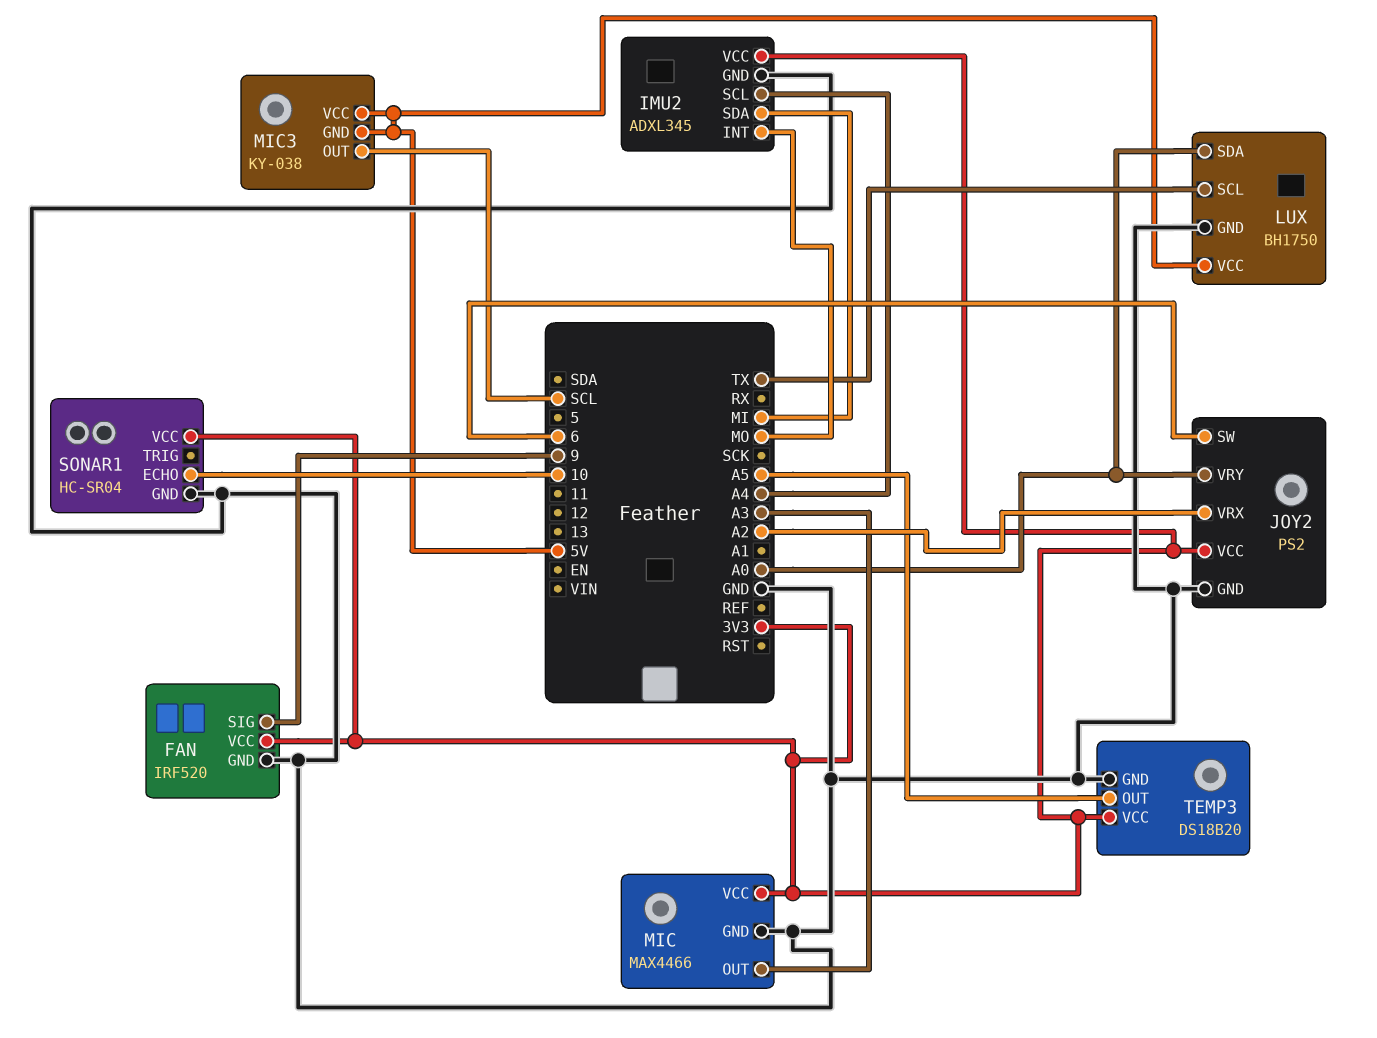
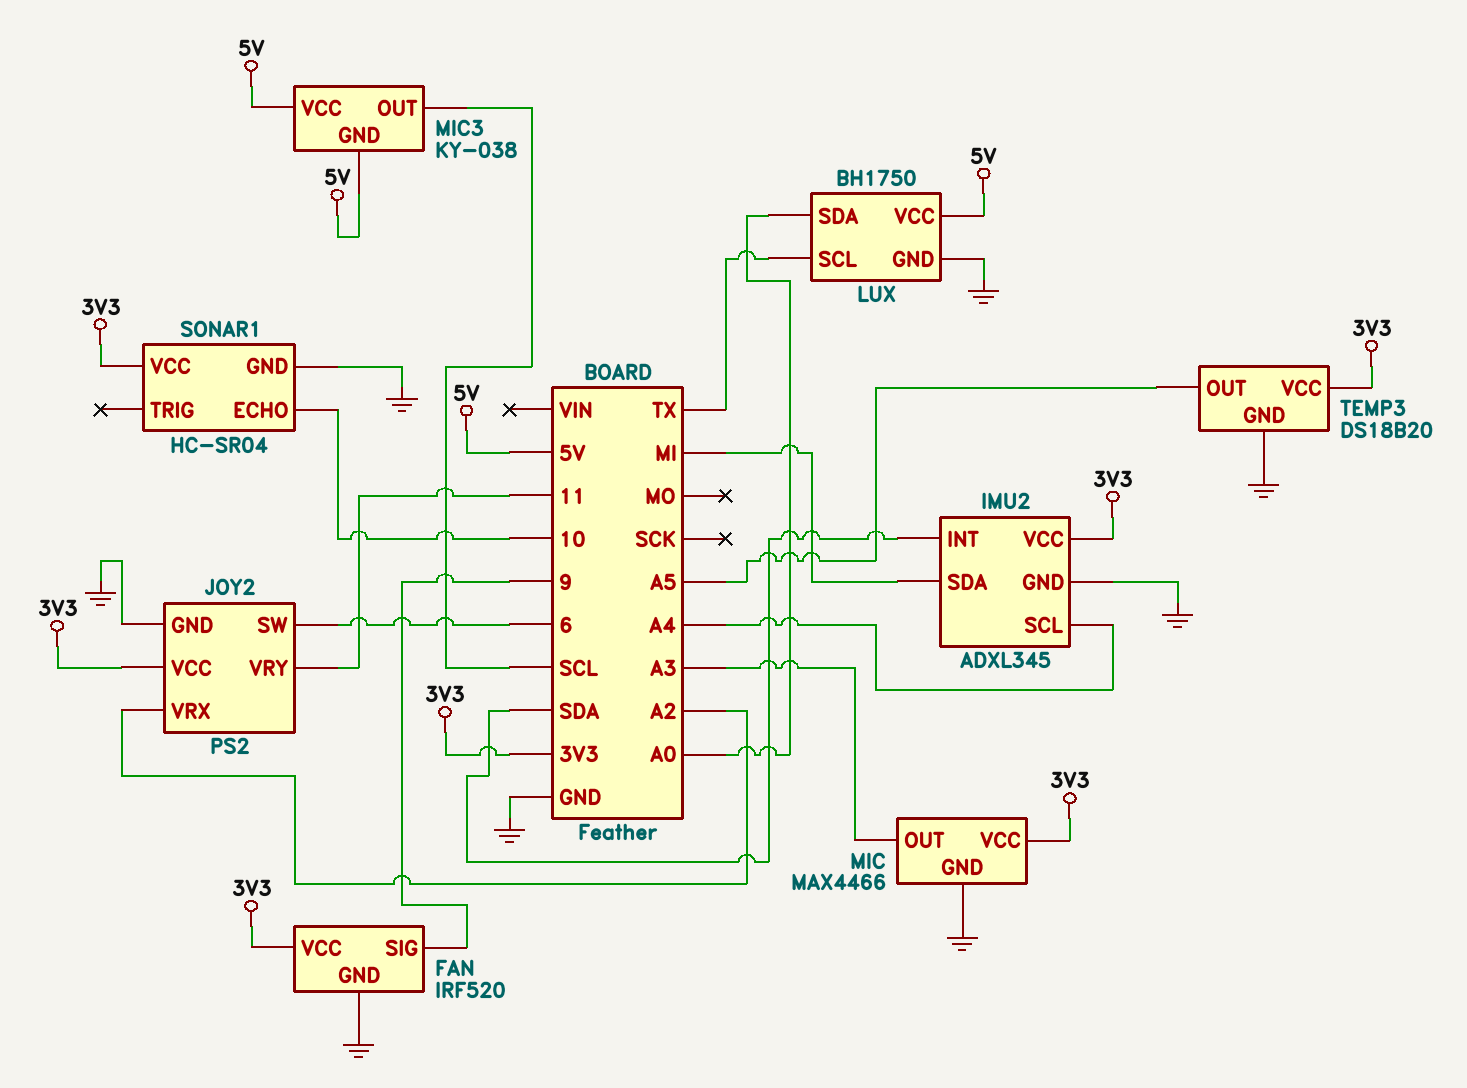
IMU2 pin INT: MO -> SDA
JOY2 pin VRY: A0 -> 11

